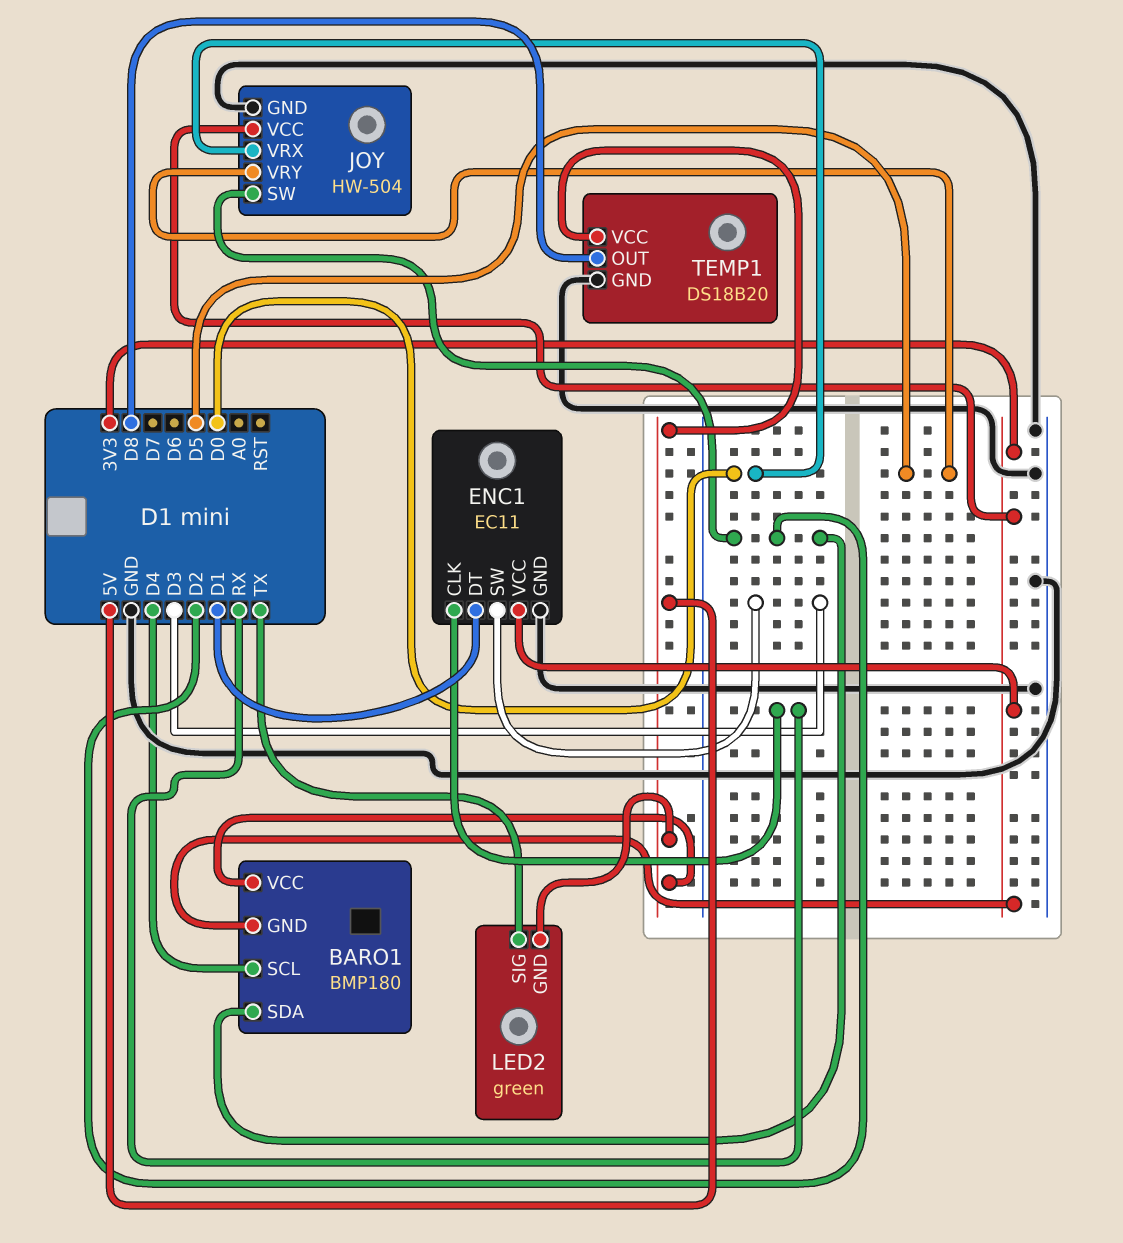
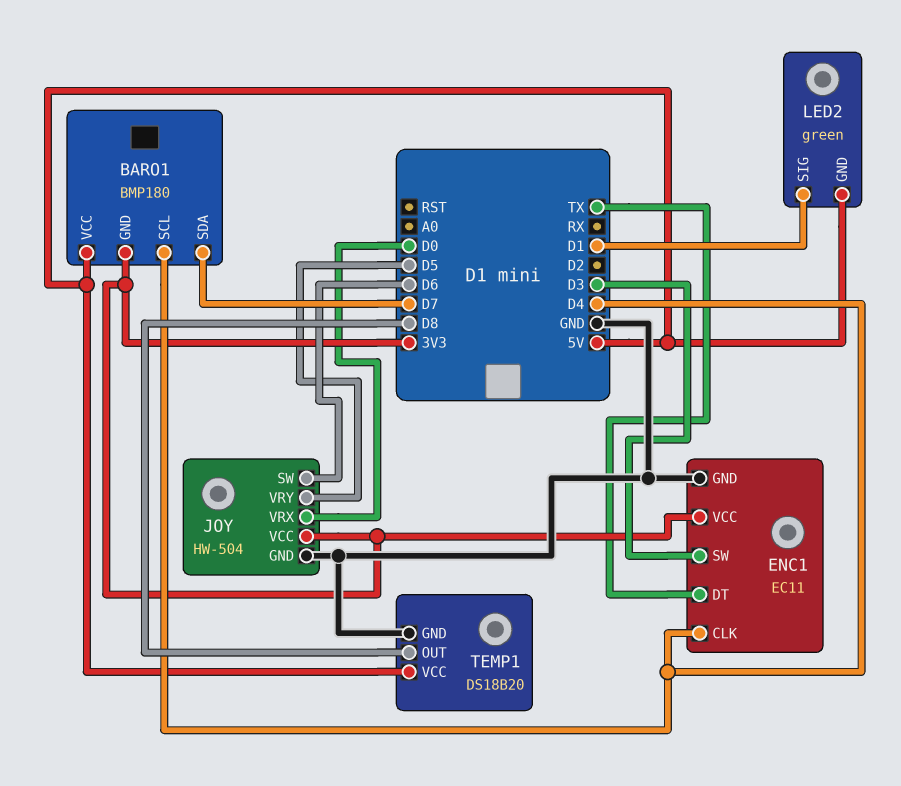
BARO1 pin SDA: D2 -> D7
ENC1 pin CLK: RX -> D4
ENC1 pin DT: D1 -> TX
JOY pin SW: D2 -> D6
LED2 pin SIG: TX -> D1

